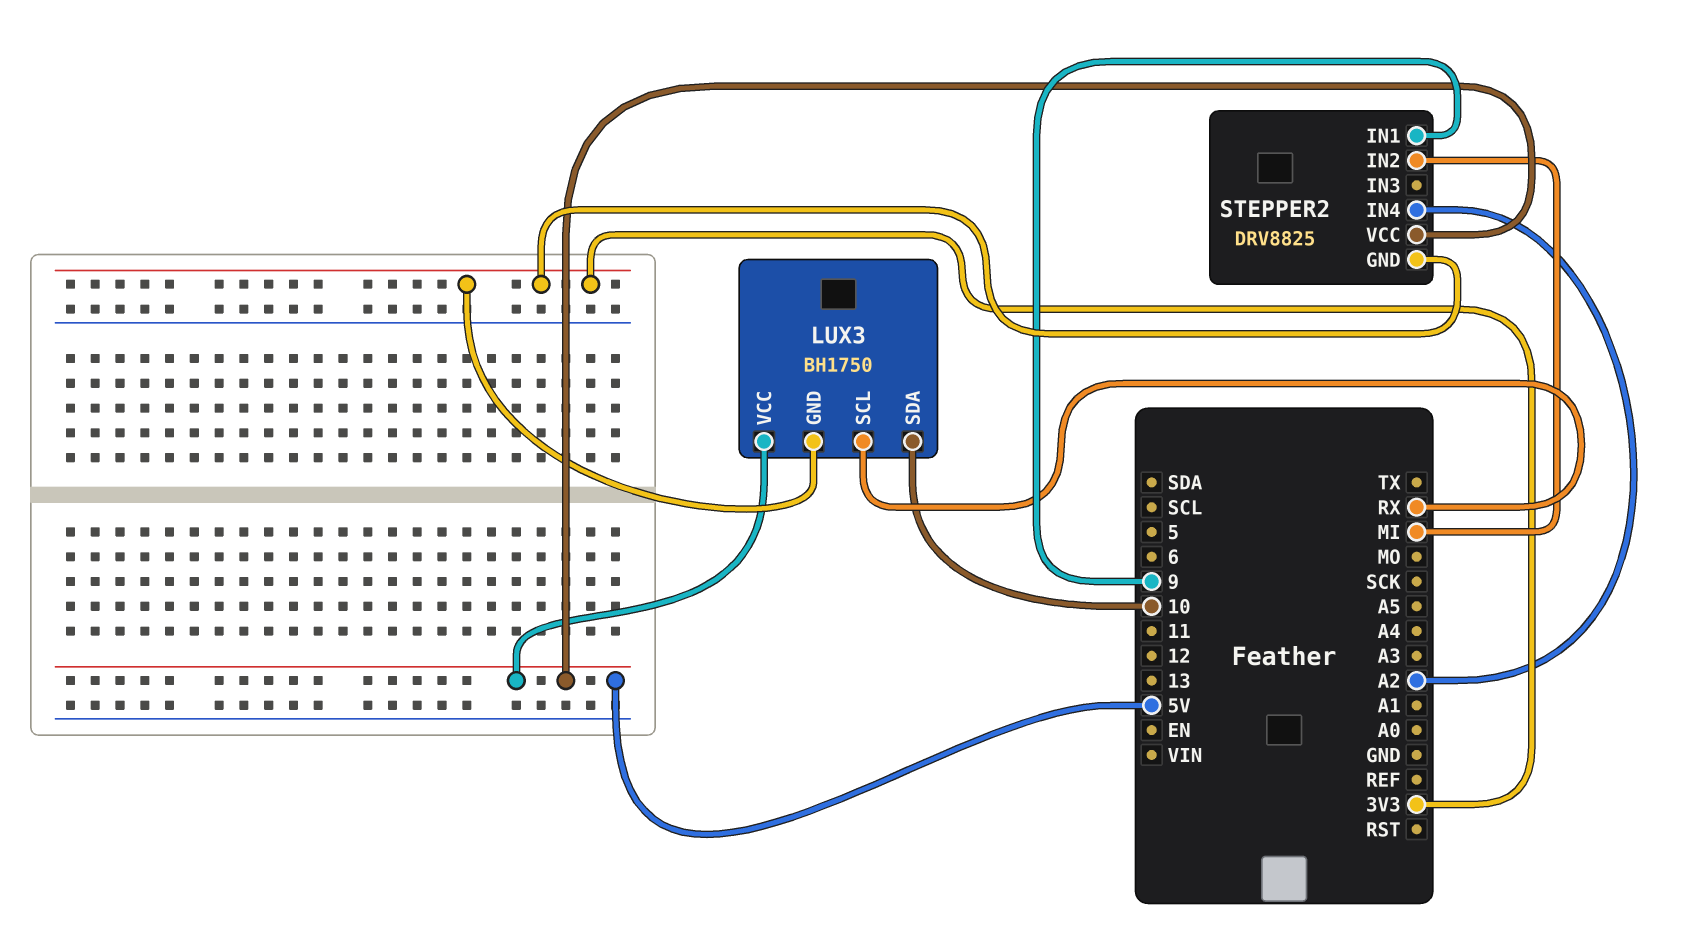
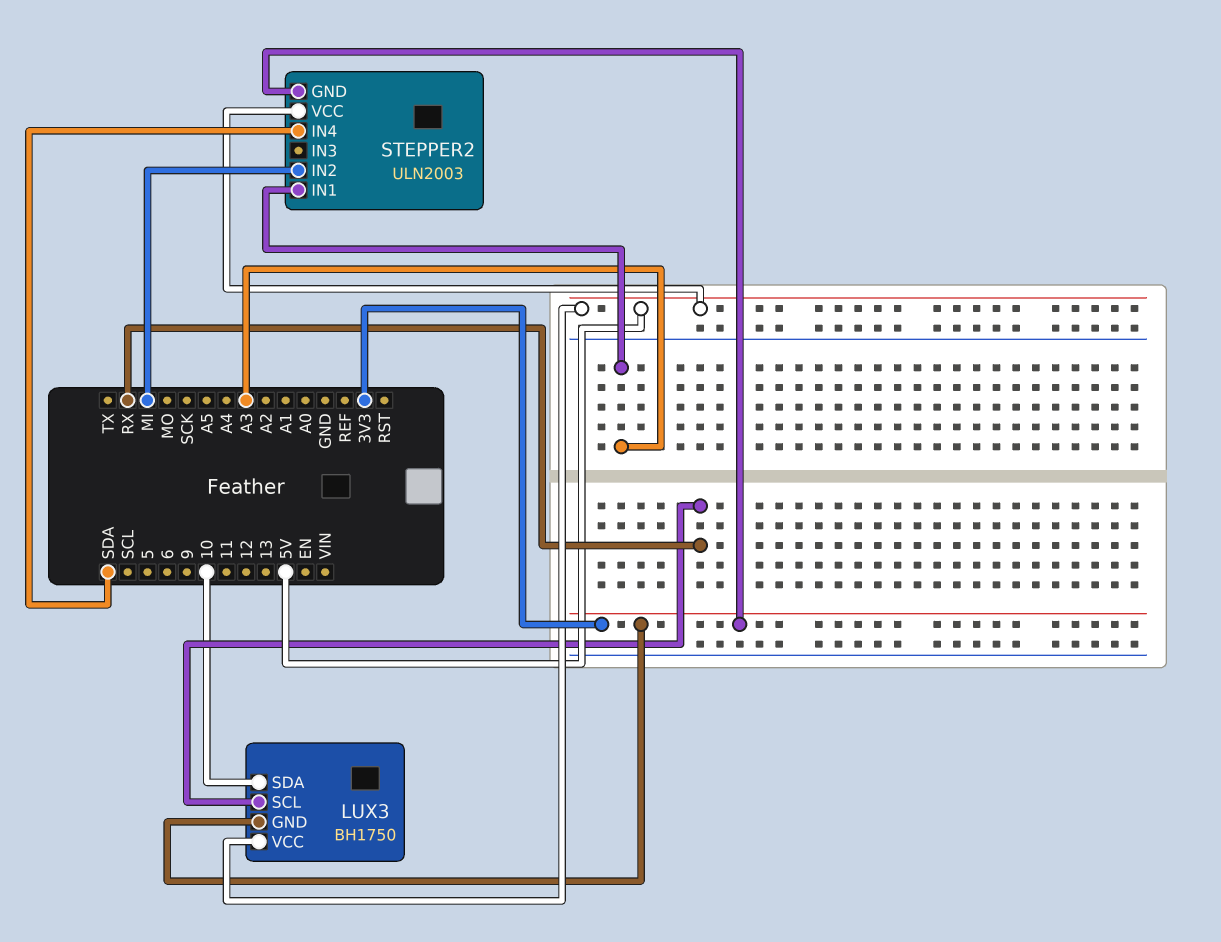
STEPPER2: DRV8825 -> ULN2003
STEPPER2 pin IN1: 9 -> A3
STEPPER2 pin IN4: A2 -> SDA

